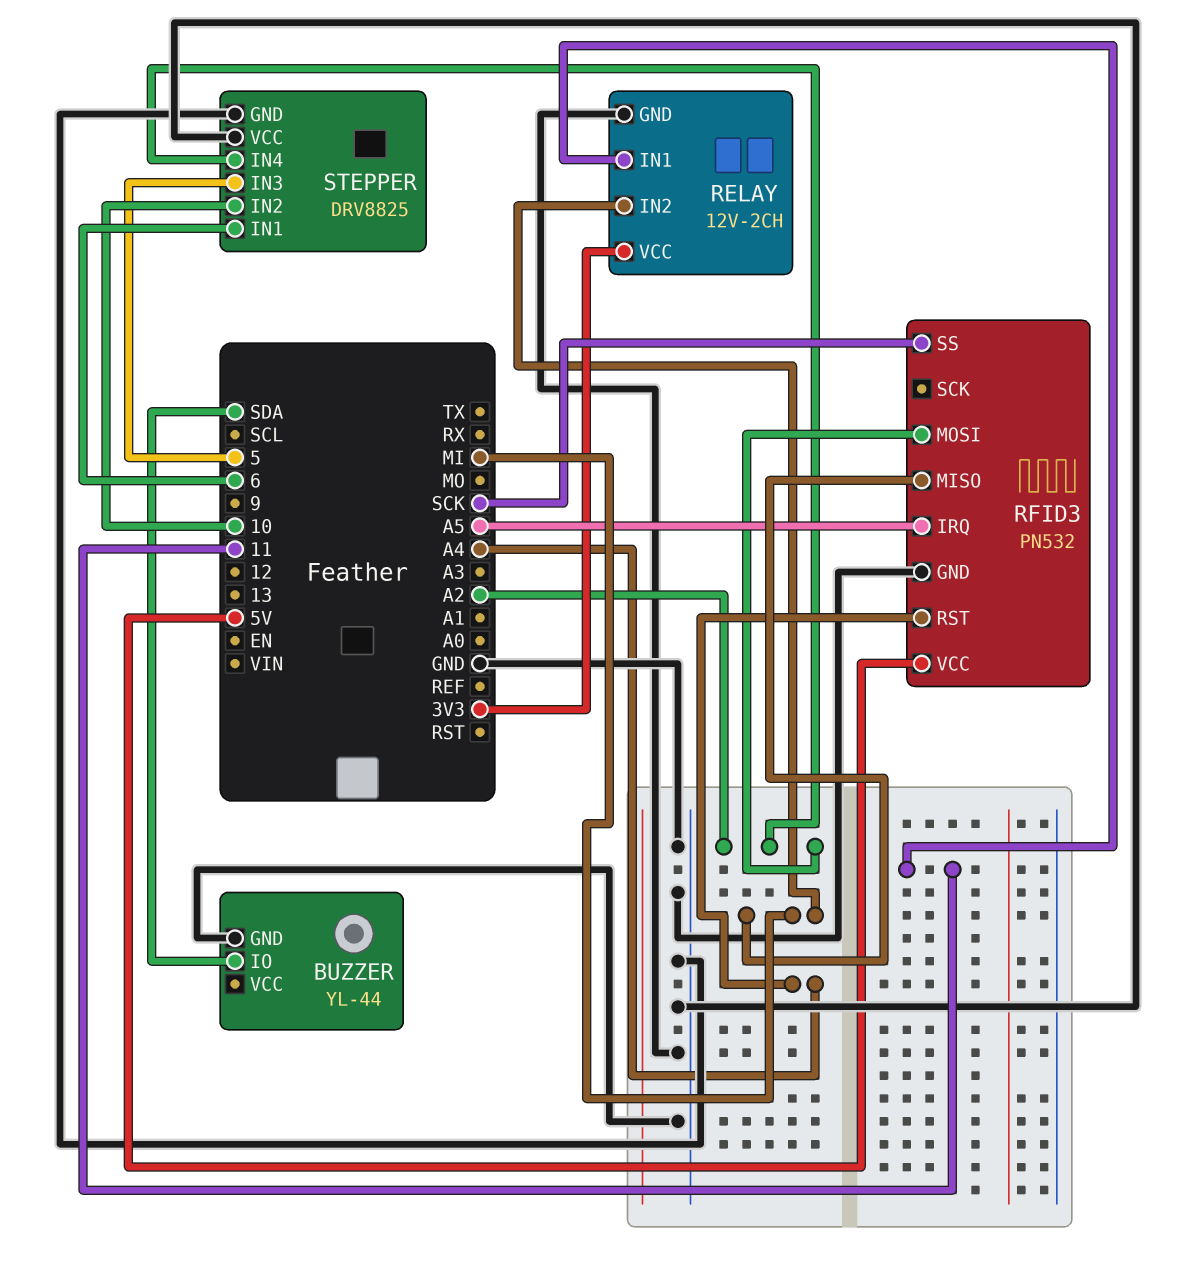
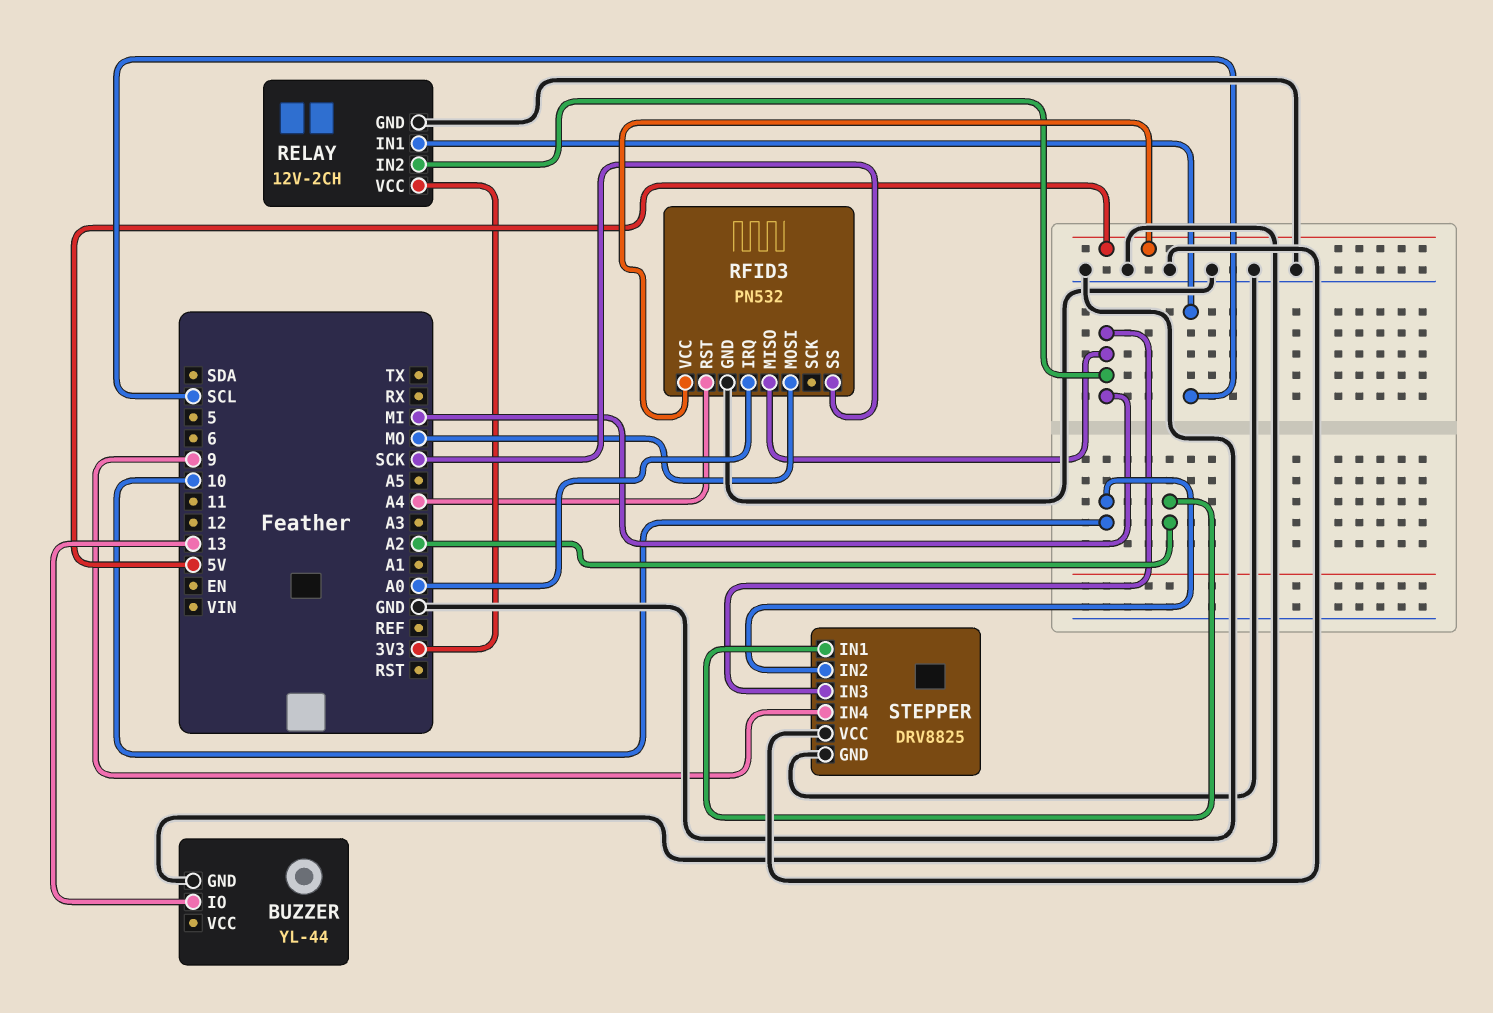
BUZZER pin IO: SDA -> 13
RELAY pin IN1: 11 -> SCL
RFID3 pin IRQ: A5 -> A0
RFID3 pin MOSI: A2 -> MO
STEPPER pin IN1: 6 -> A2
STEPPER pin IN3: 5 -> MI
STEPPER pin IN4: A2 -> 9

